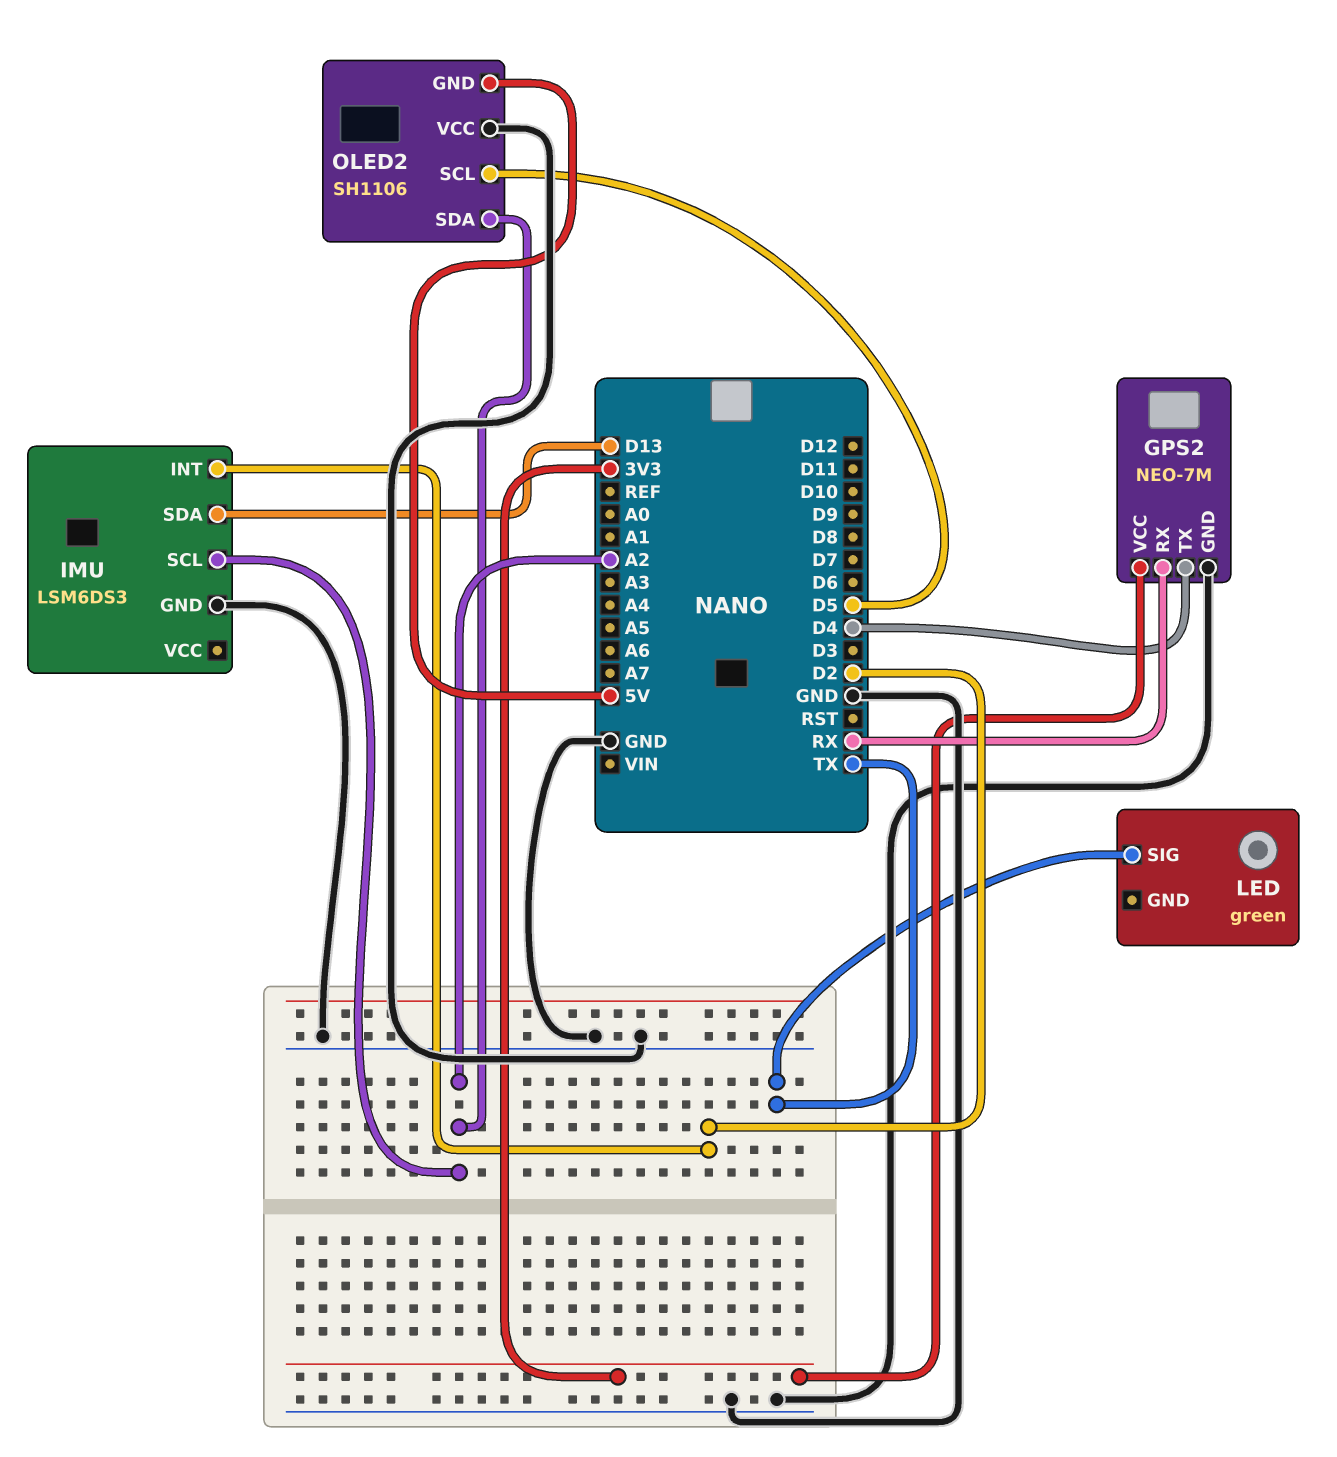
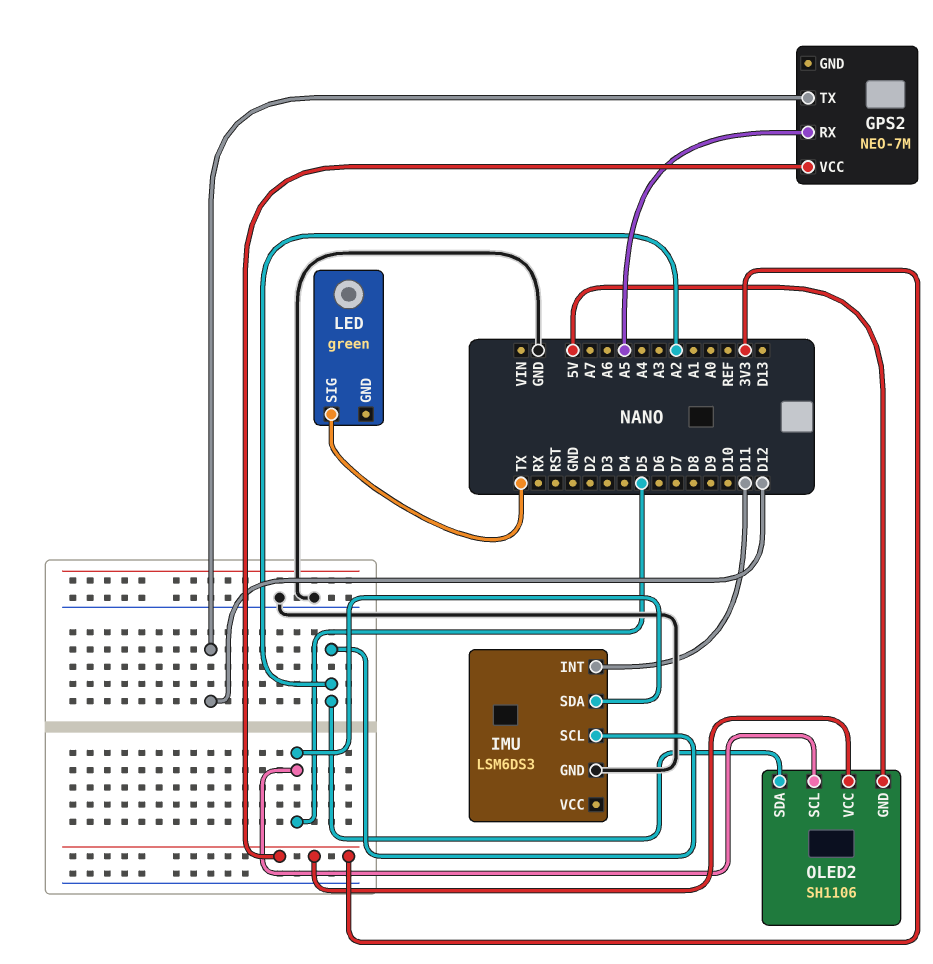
GPS2 pin GND: GND -> none
GPS2 pin RX: RX -> A5
GPS2 pin TX: D4 -> D12
IMU pin INT: D2 -> D11
IMU pin SDA: D13 -> D5
OLED2 pin VCC: GND -> 3V3

